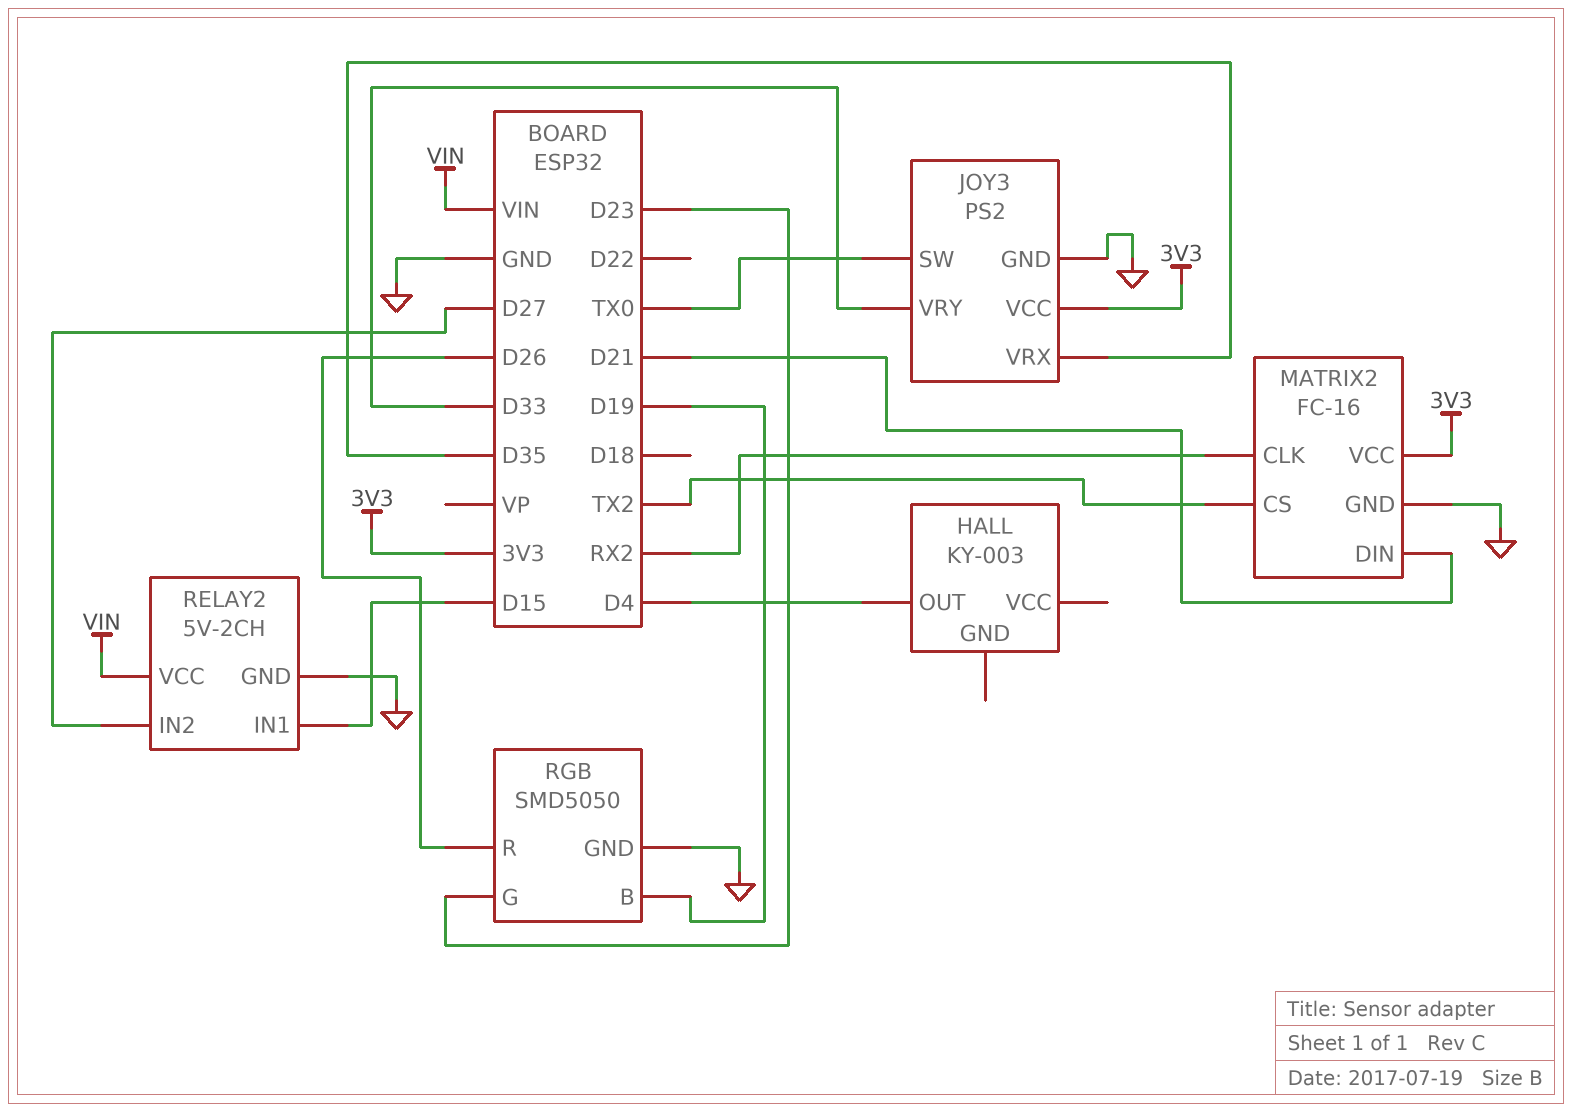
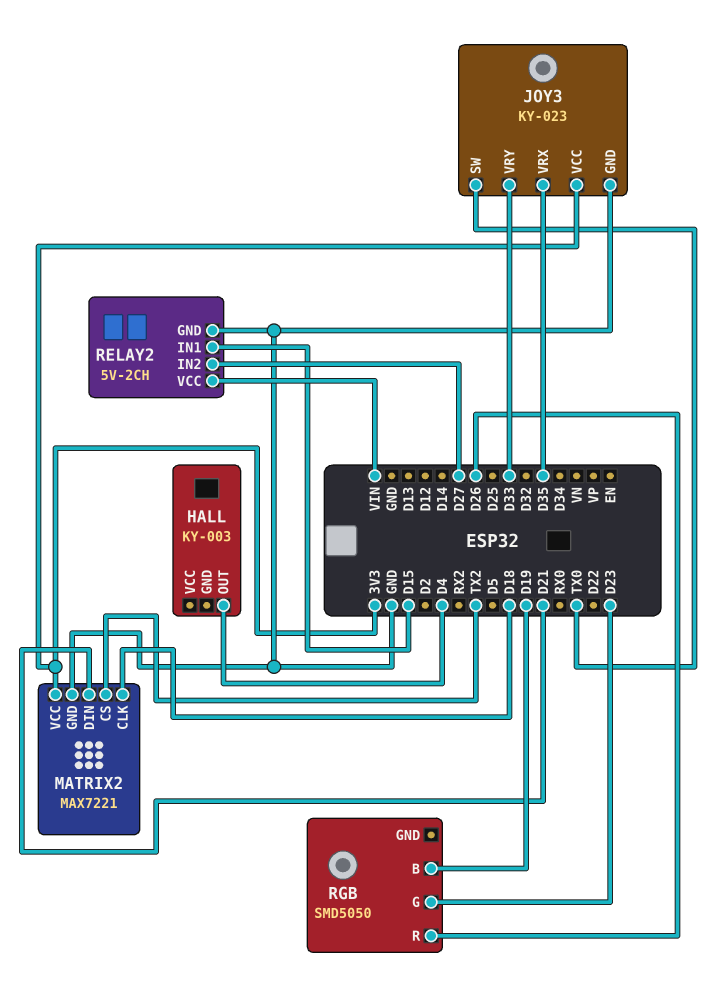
JOY3: PS2 -> KY-023
MATRIX2: FC-16 -> MAX7221
MATRIX2 pin CLK: RX2 -> D18
RGB pin GND: GND -> none

